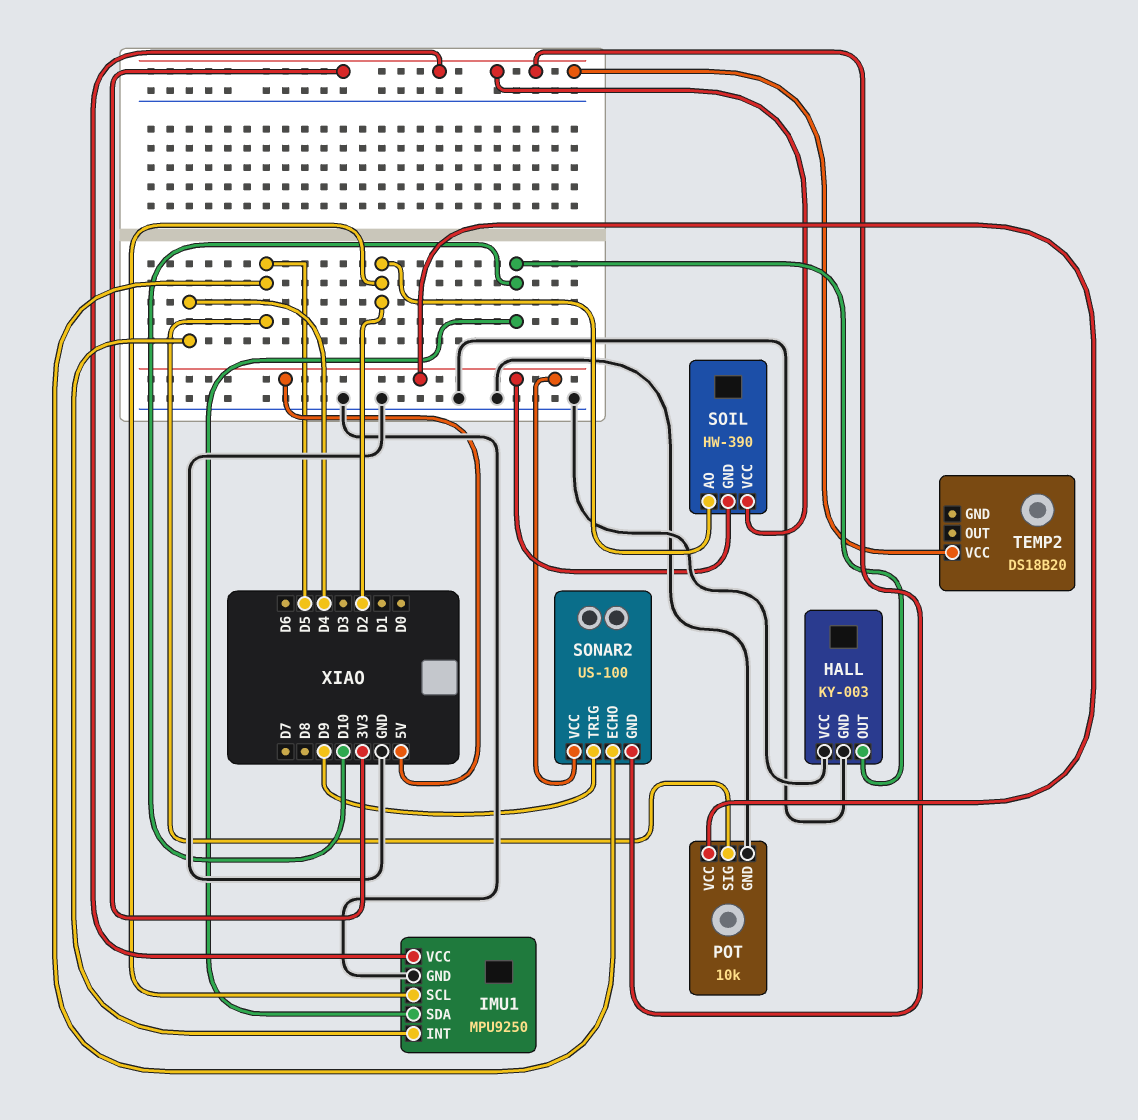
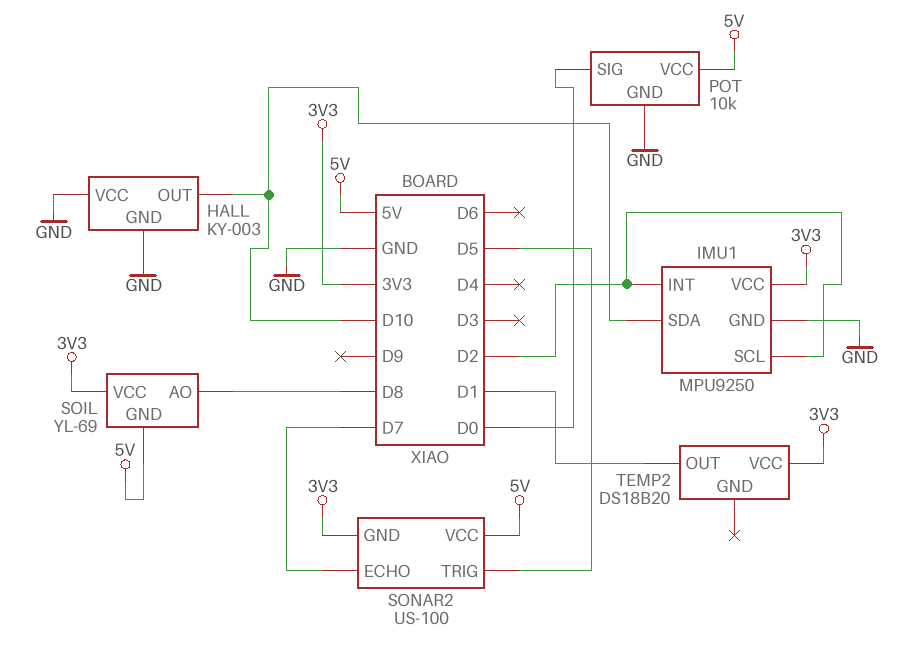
IMU1 pin INT: D4 -> D2
POT pin SIG: D5 -> D0
SOIL: HW-390 -> YL-69
SOIL pin AO: D2 -> D8
SONAR2 pin ECHO: D5 -> D7
SONAR2 pin TRIG: D9 -> D5
TEMP2 pin OUT: none -> D1

